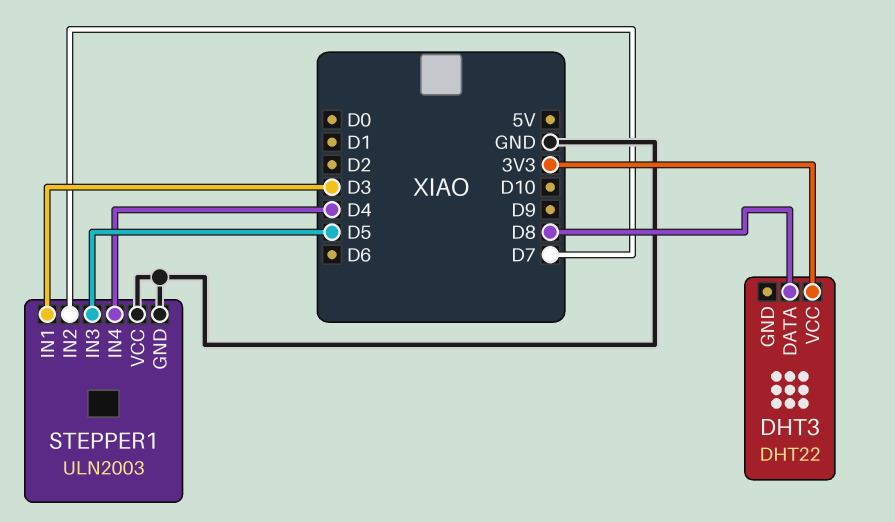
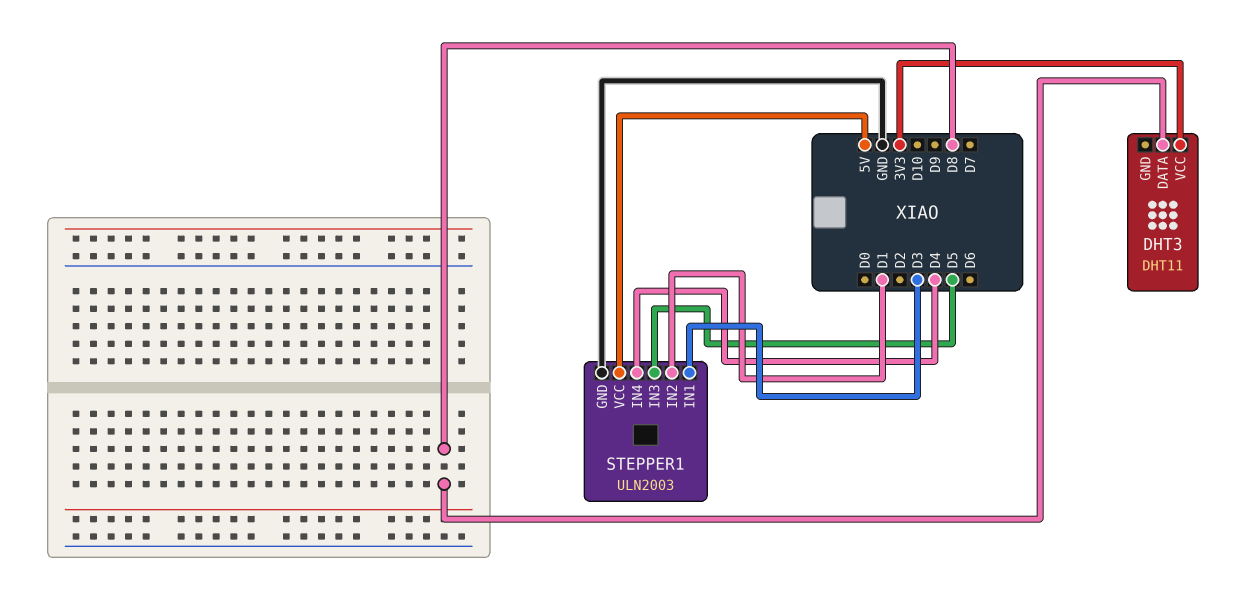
DHT3: DHT22 -> DHT11
STEPPER1 pin IN2: D7 -> D1
STEPPER1 pin VCC: GND -> 5V

